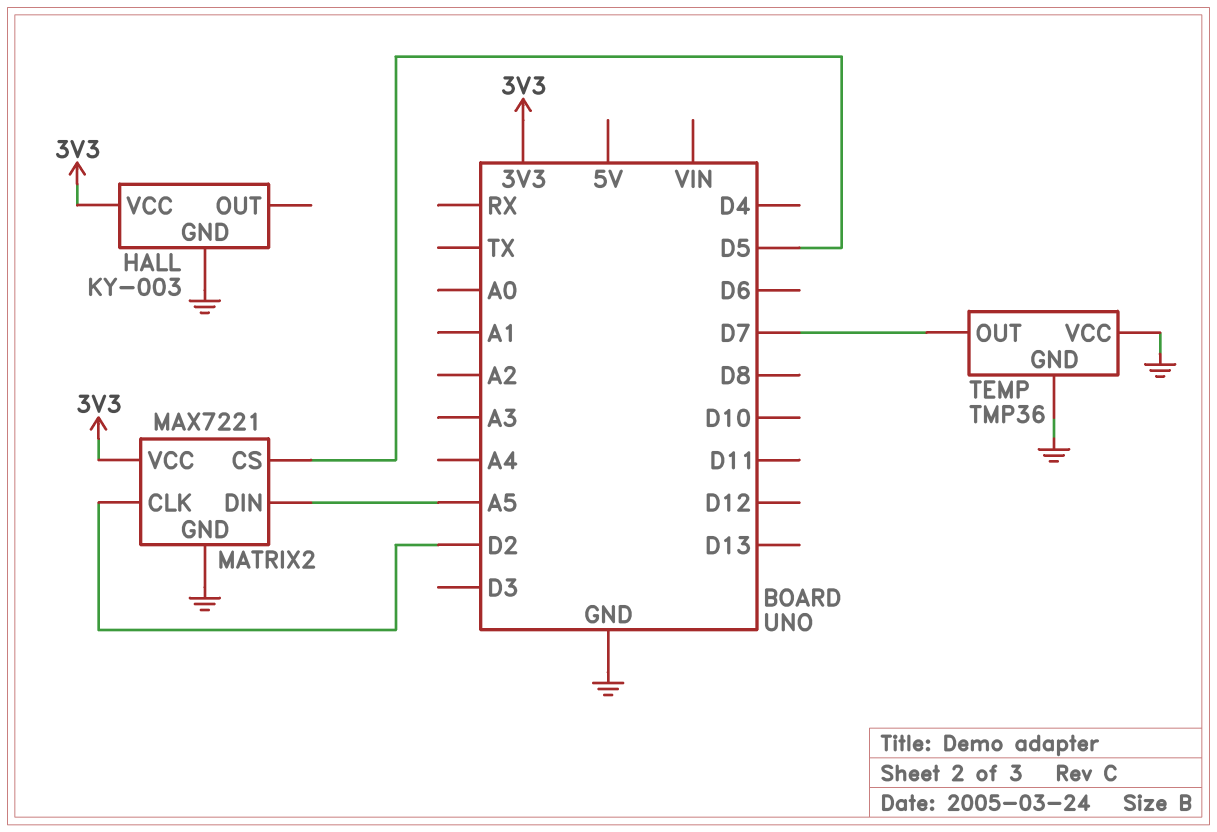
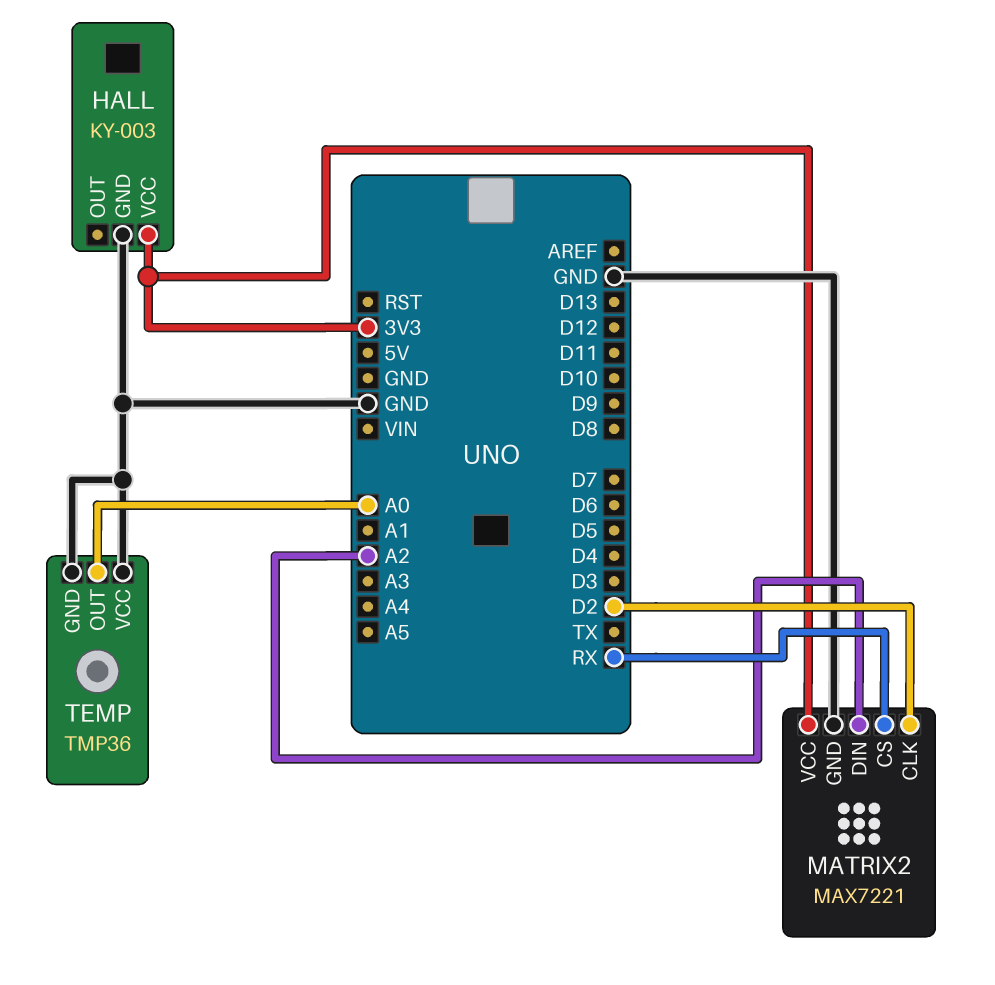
MATRIX2 pin CS: D5 -> RX
MATRIX2 pin DIN: A5 -> A2
TEMP pin OUT: D7 -> A0

